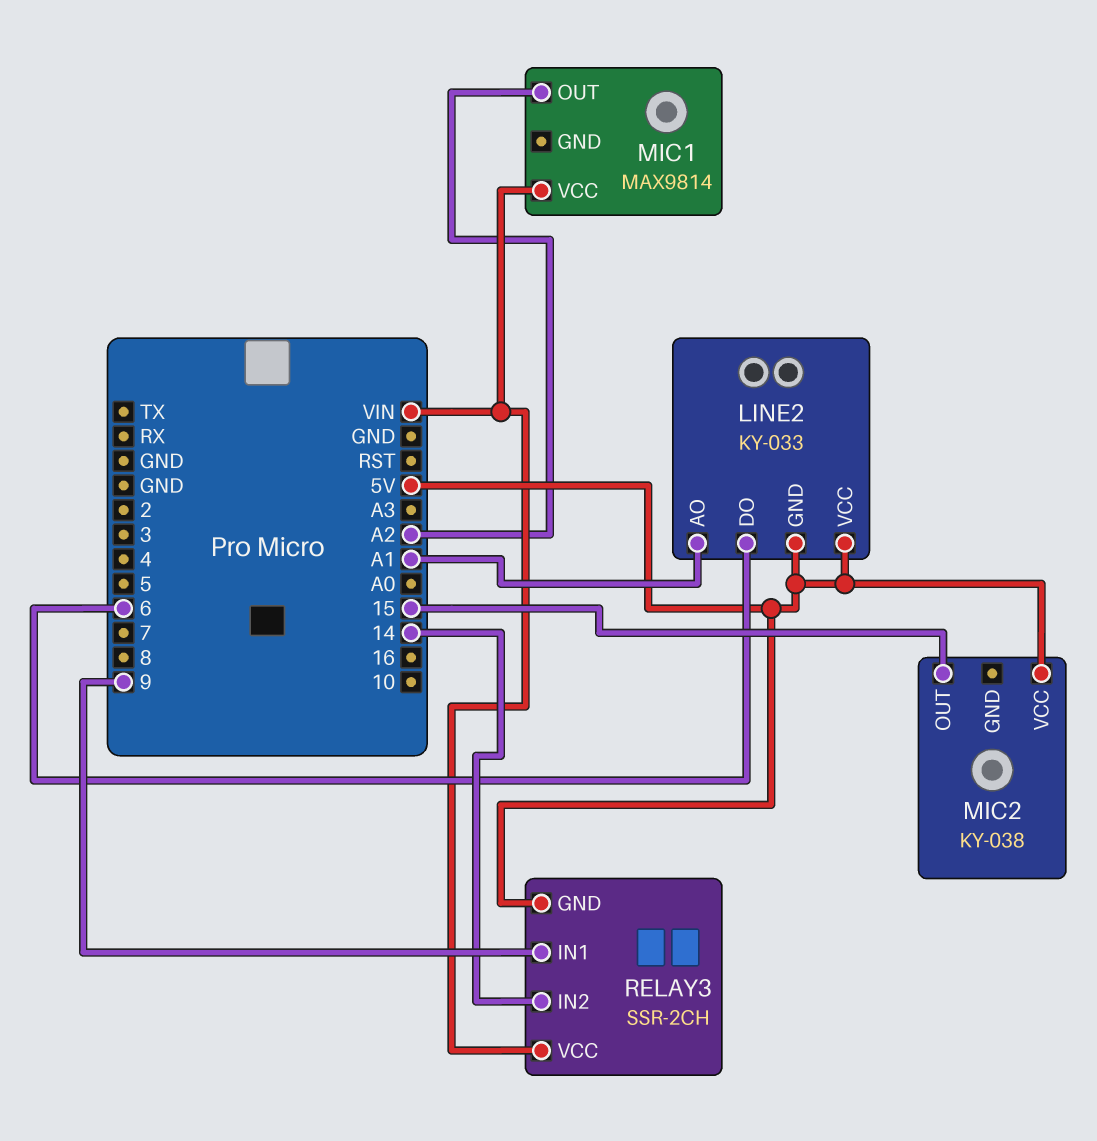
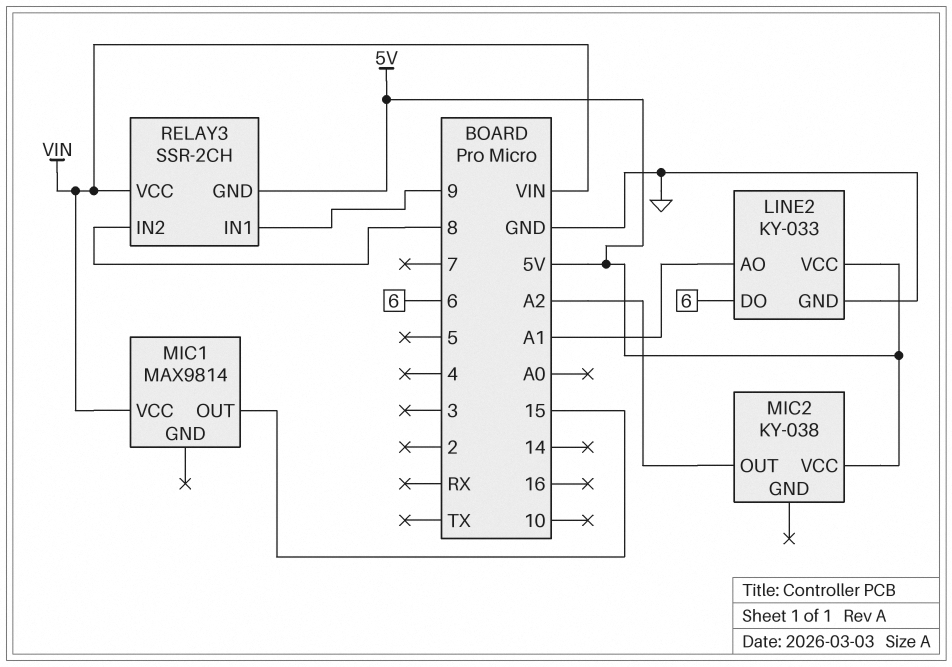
LINE2 pin GND: 5V -> GND
MIC1 pin OUT: A2 -> 15
MIC2 pin OUT: 15 -> A2
RELAY3 pin IN2: 14 -> 8

